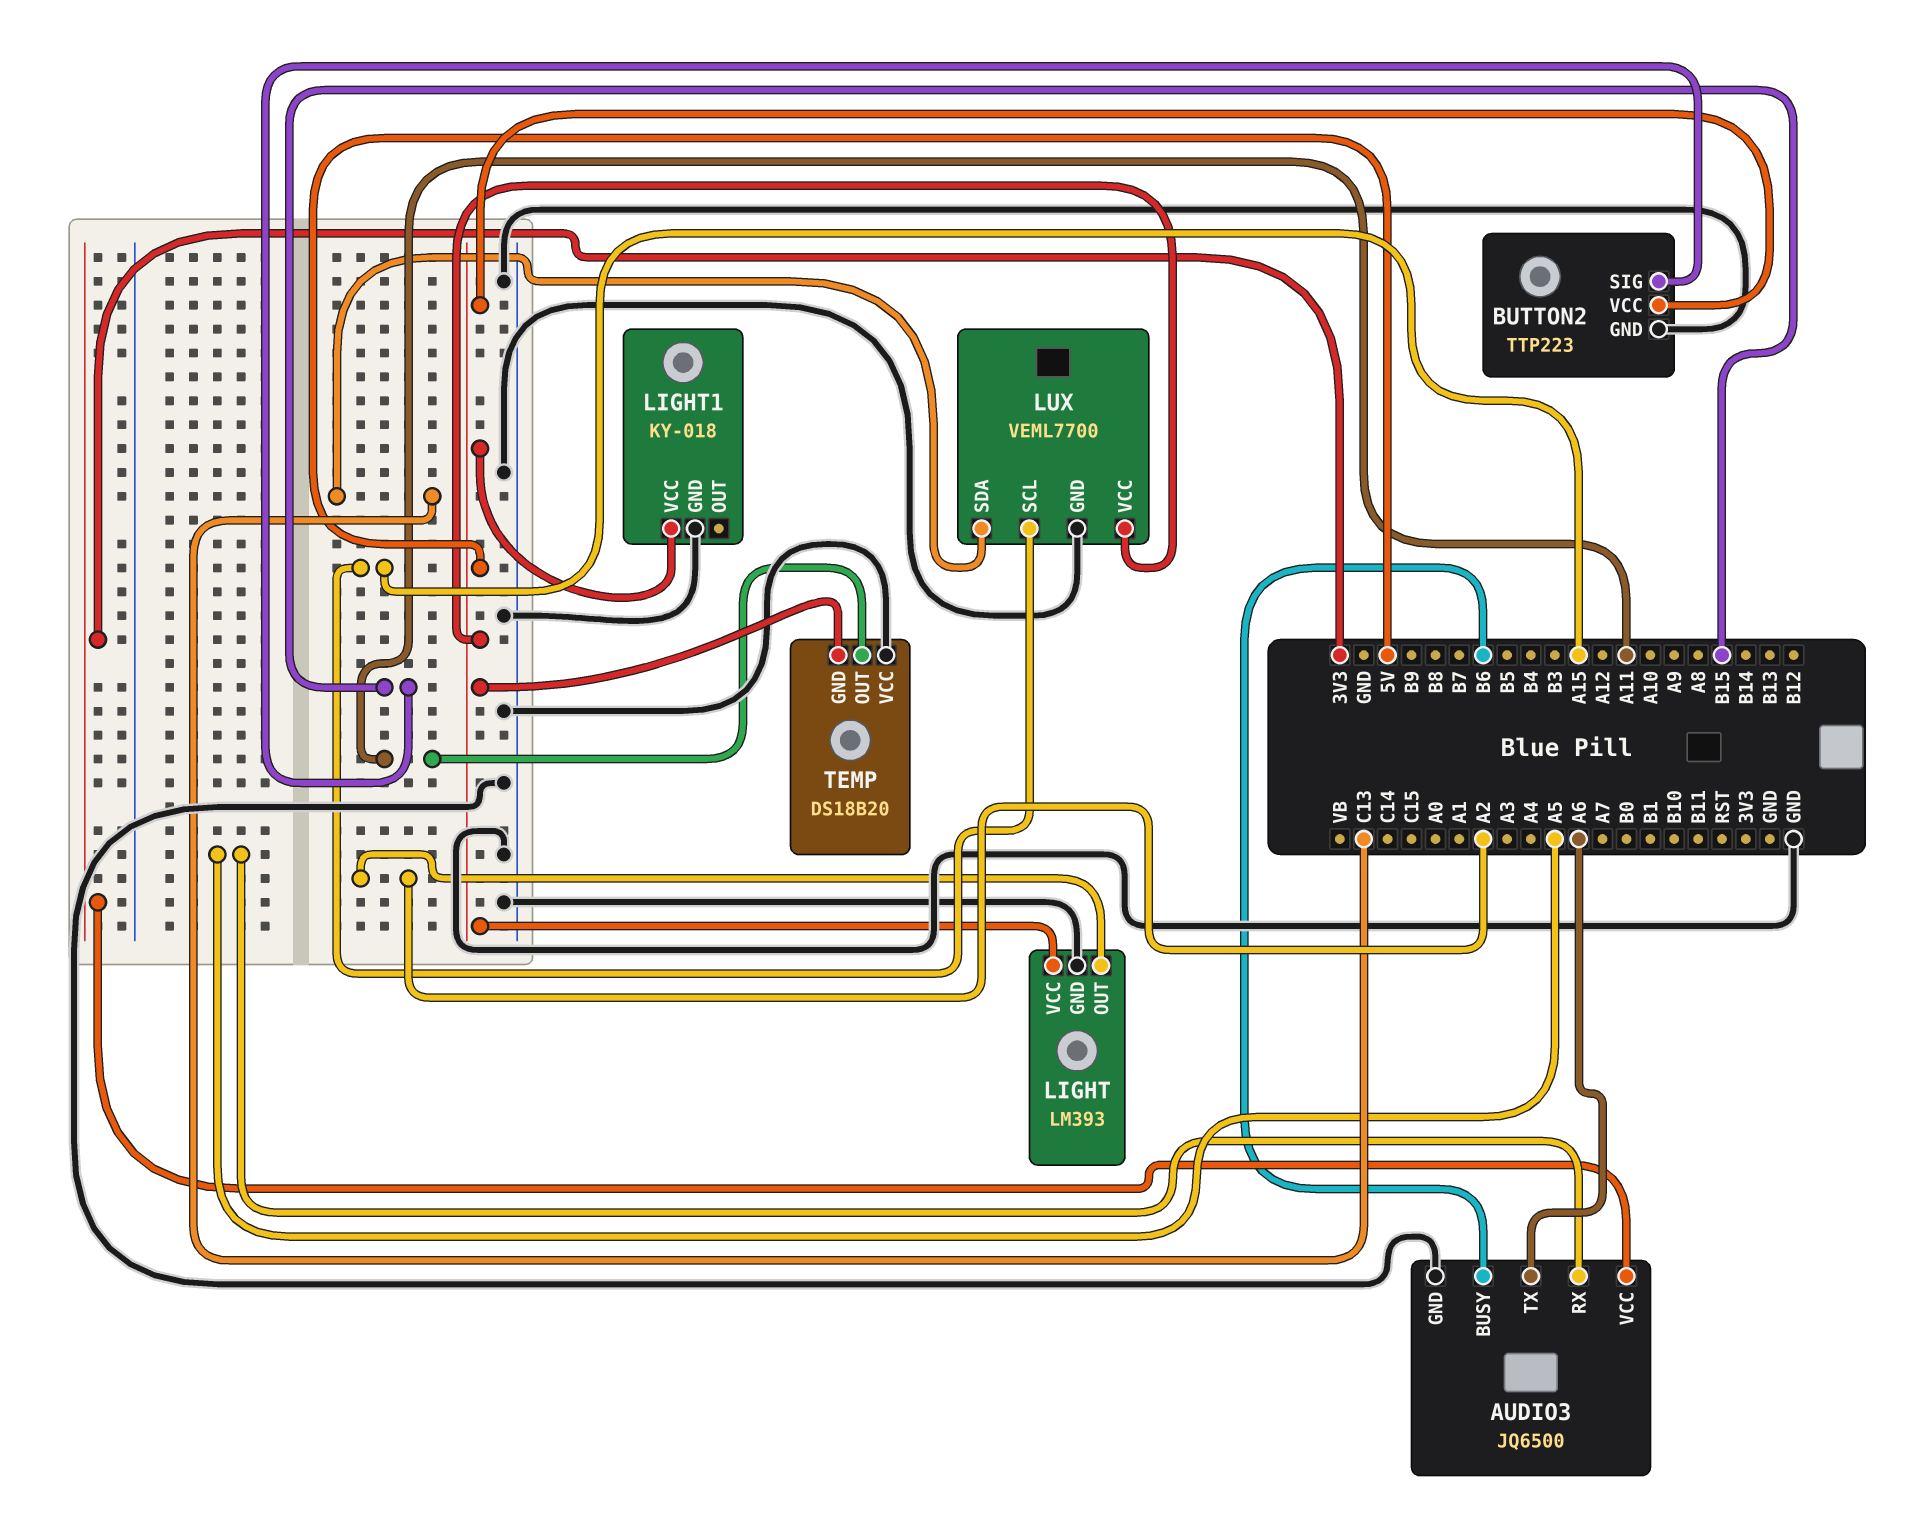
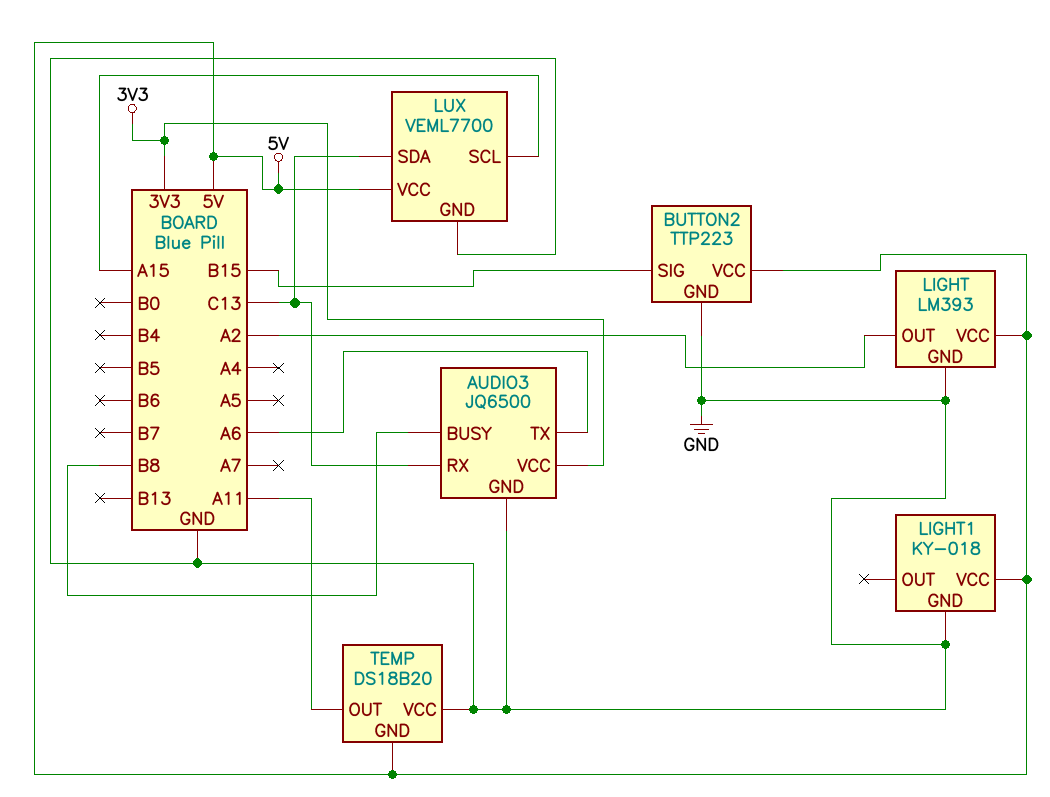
AUDIO3 pin BUSY: B6 -> B8
AUDIO3 pin RX: A5 -> C13

